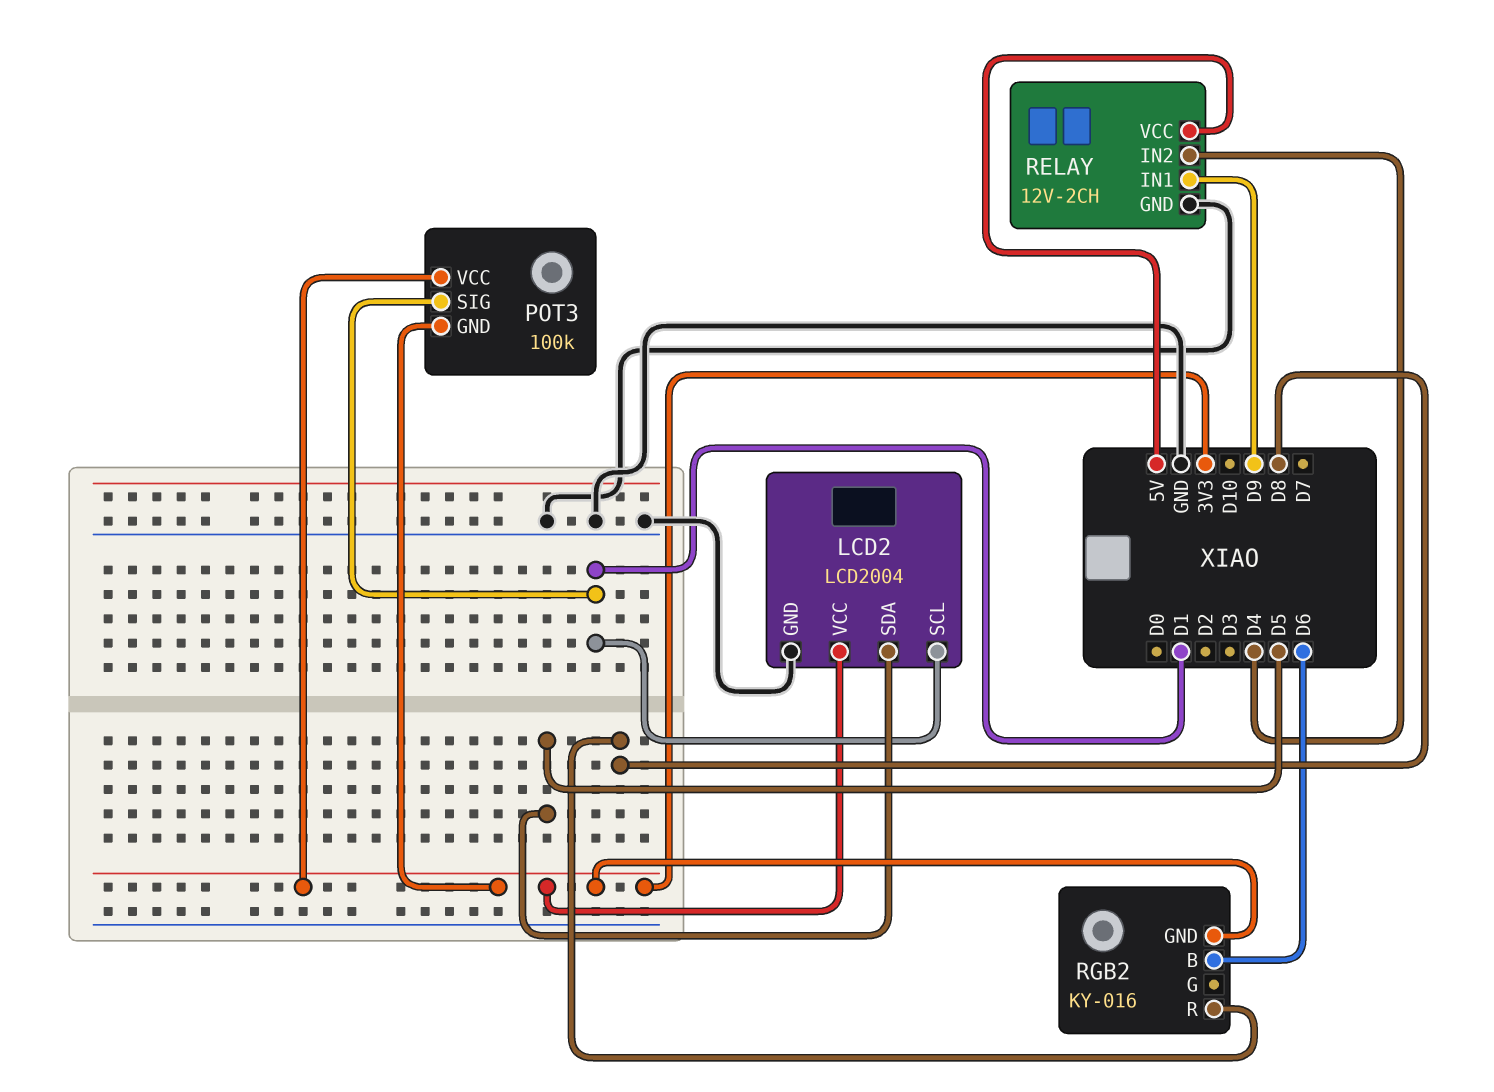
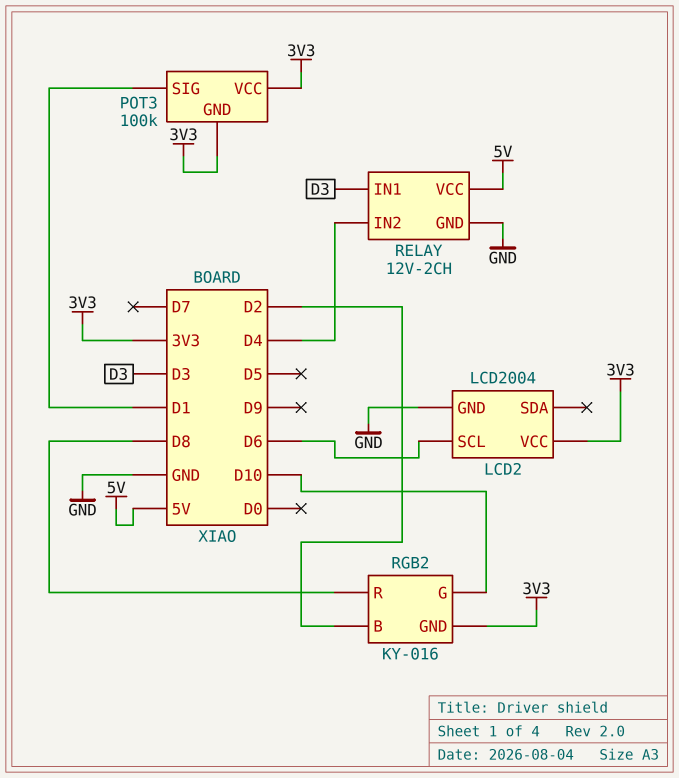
LCD2 pin SCL: D1 -> D6
LCD2 pin SDA: D5 -> none
RELAY pin IN1: D9 -> D3
RGB2 pin B: D6 -> D2
RGB2 pin G: none -> D10

